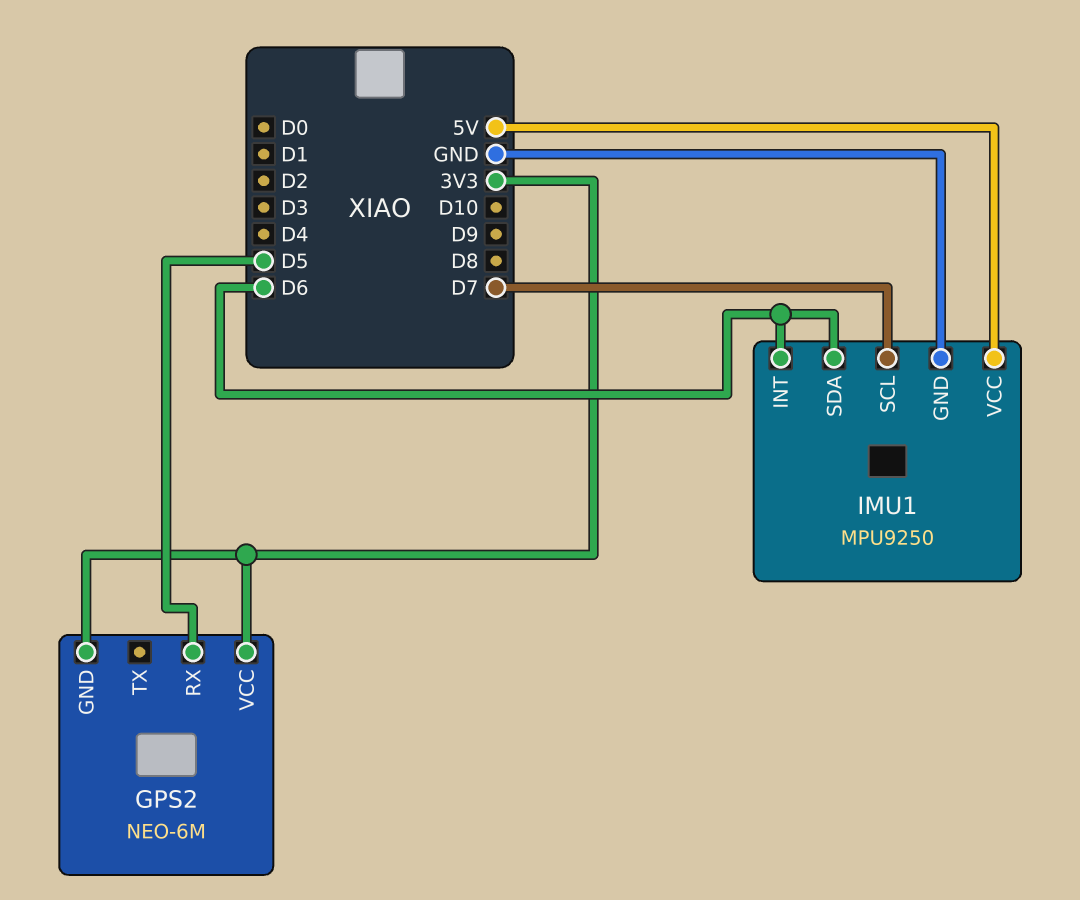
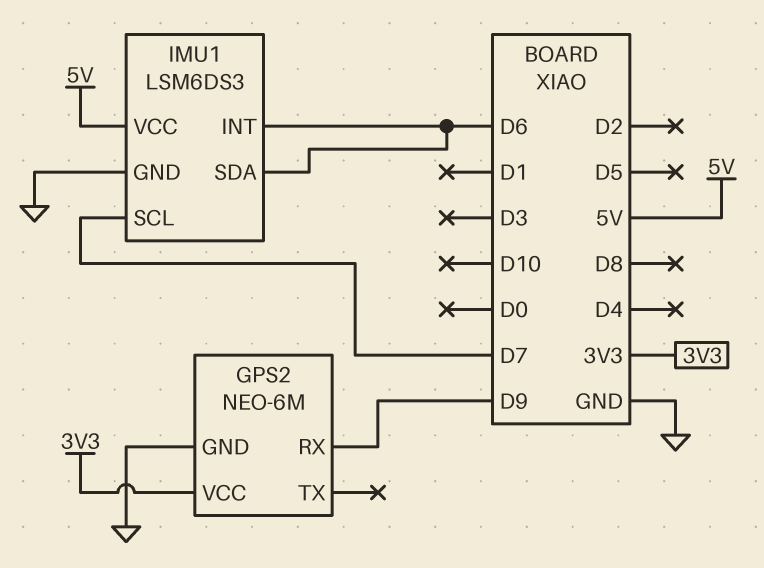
GPS2 pin GND: 3V3 -> GND
GPS2 pin RX: D5 -> D9
IMU1: MPU9250 -> LSM6DS3

